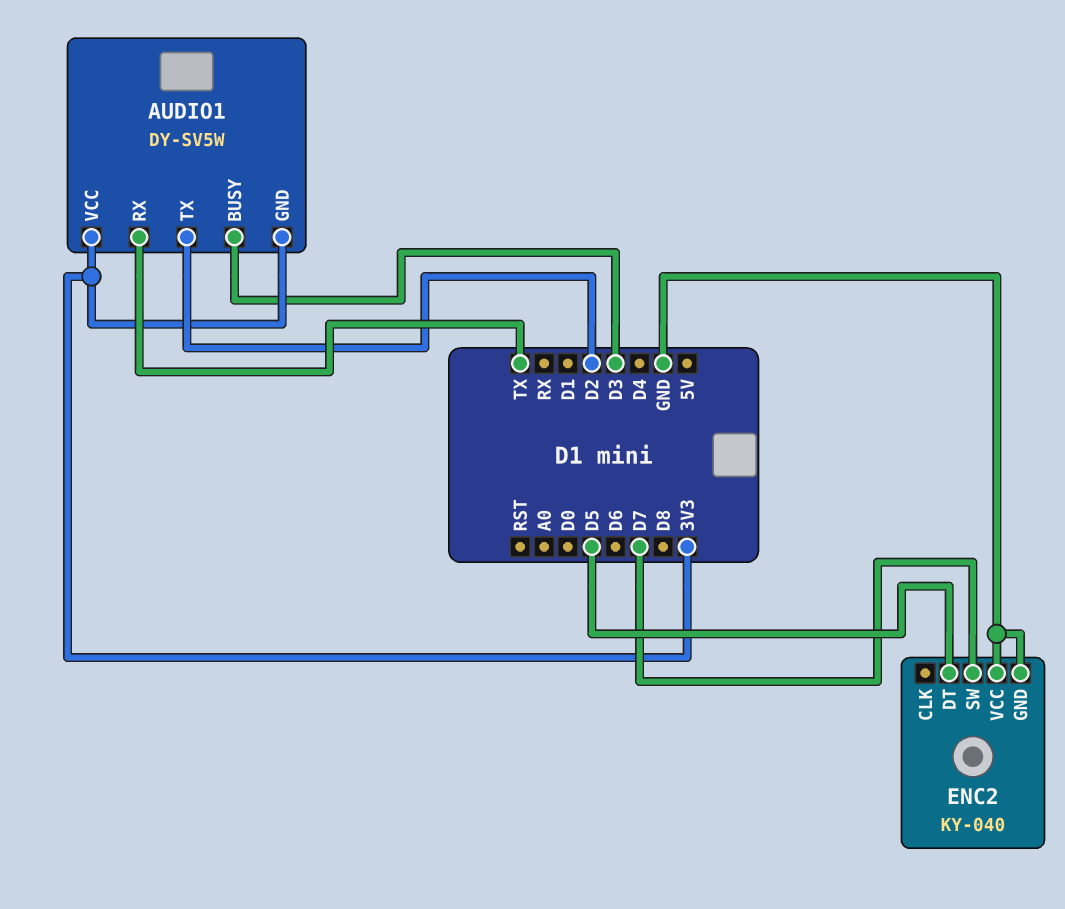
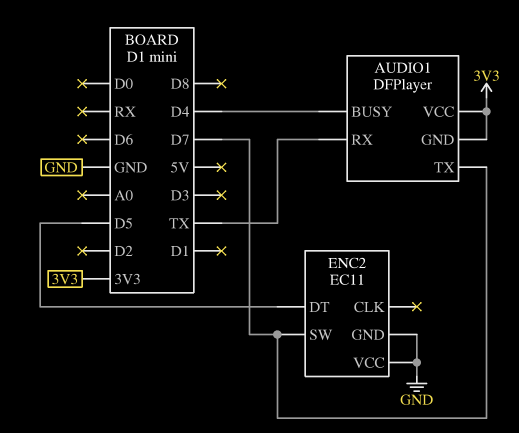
AUDIO1: DY-SV5W -> DFPlayer
AUDIO1 pin BUSY: D3 -> D4
AUDIO1 pin TX: D2 -> D7
ENC2: KY-040 -> EC11

